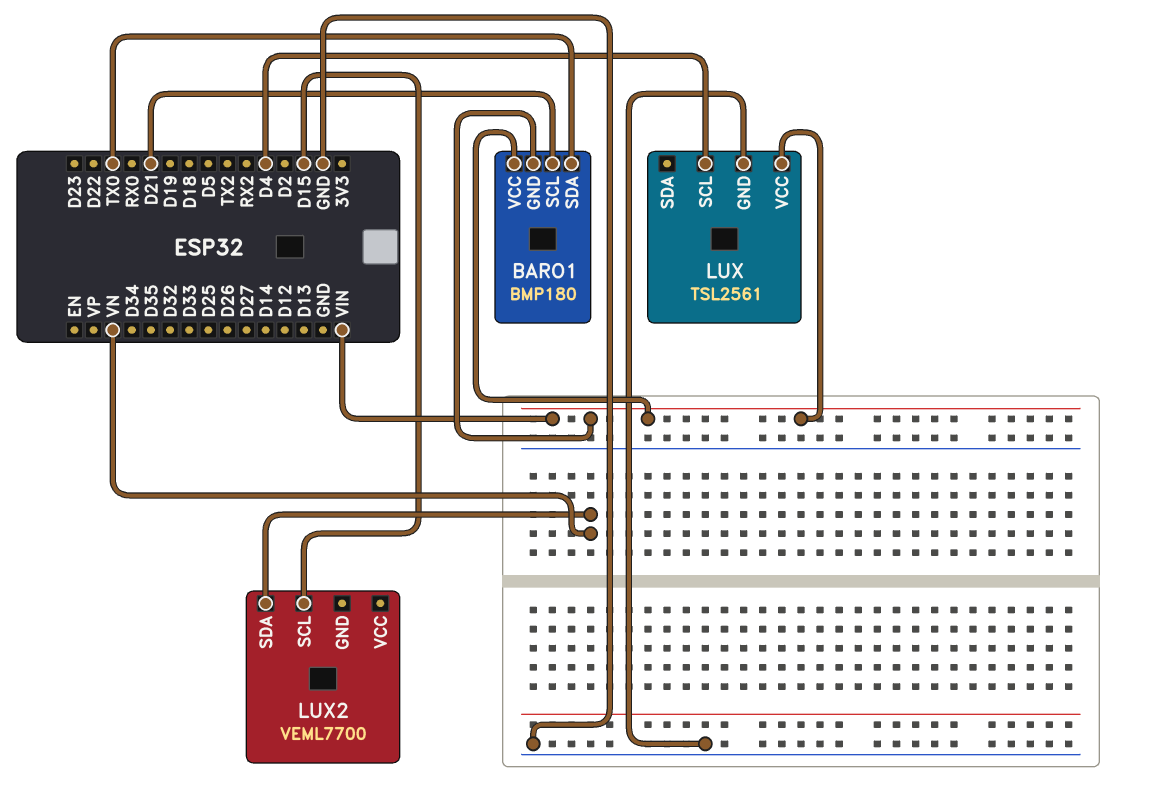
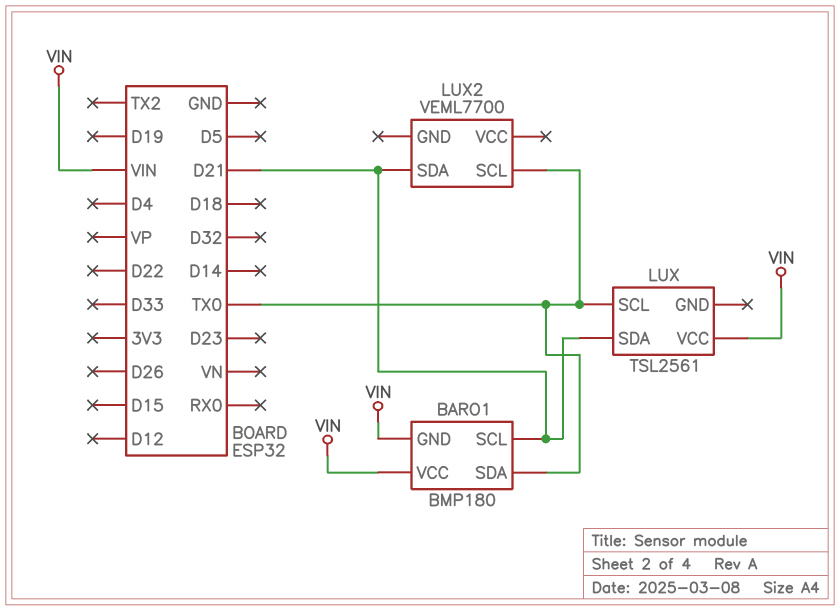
LUX pin GND: GND -> none
LUX pin SCL: D4 -> TX0
LUX pin SDA: none -> D21
LUX2 pin SCL: D15 -> TX0
LUX2 pin SDA: VN -> D21

